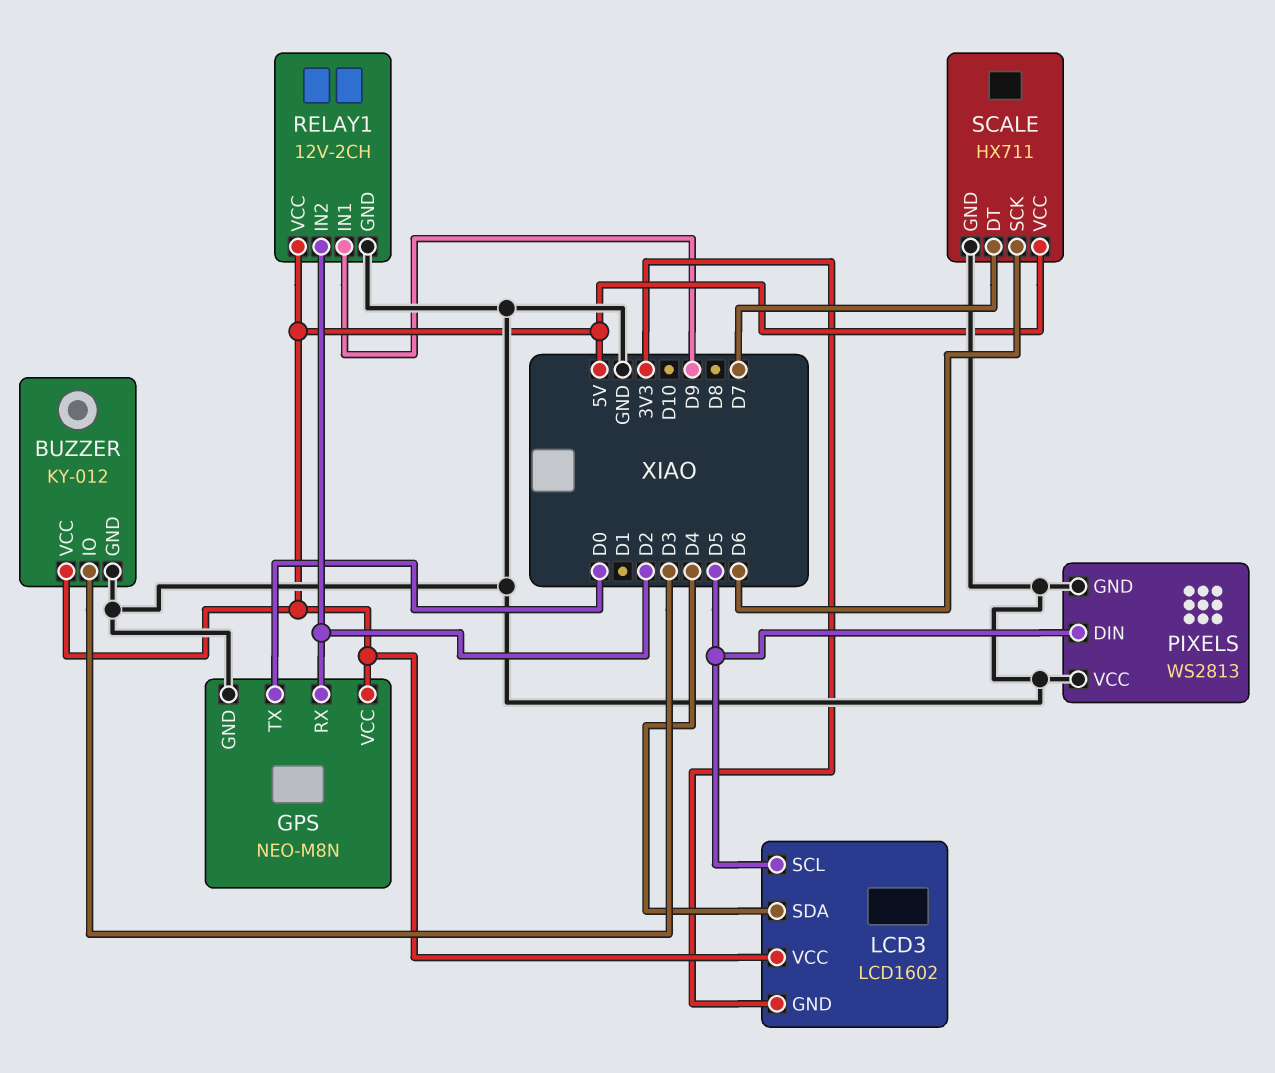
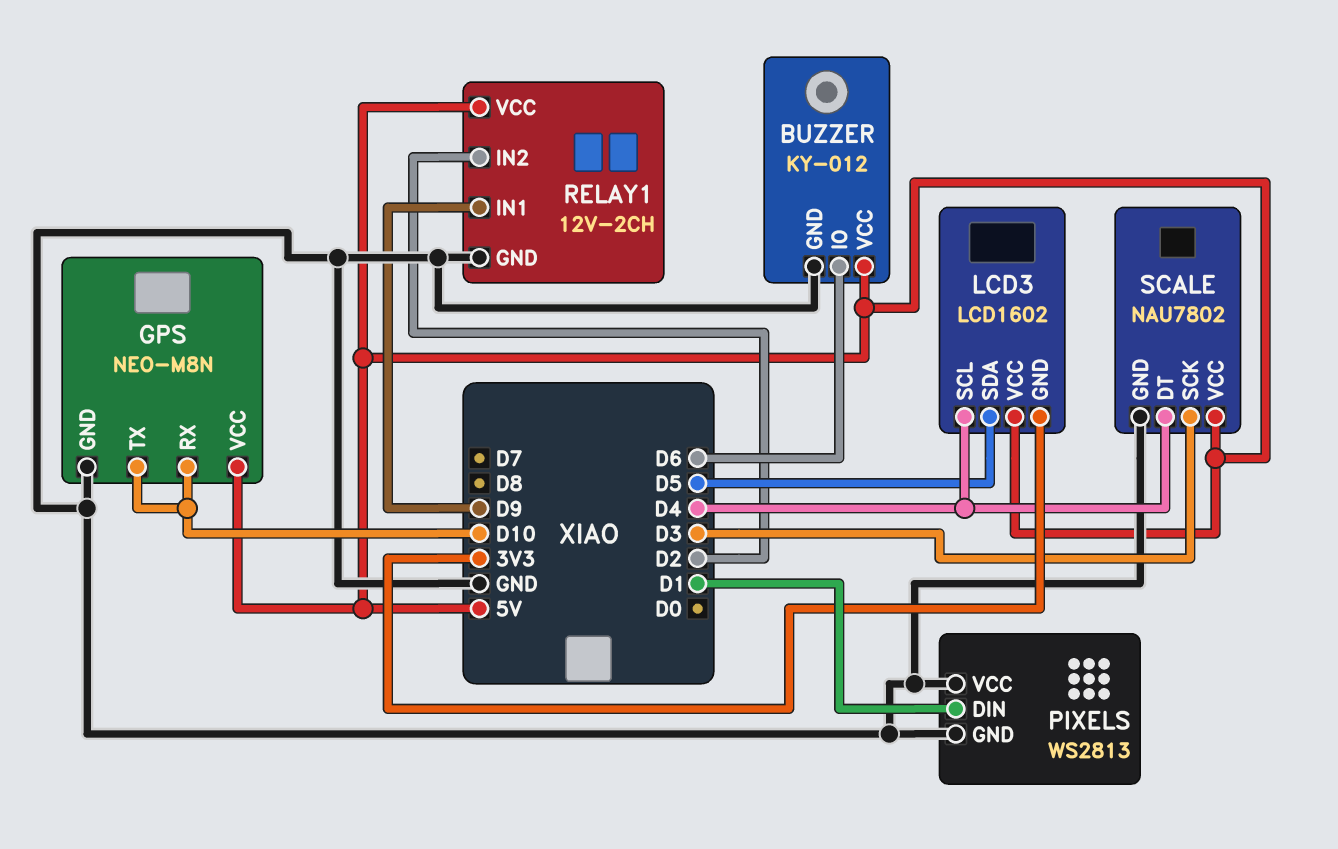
BUZZER pin IO: D3 -> D6
GPS pin RX: D2 -> D10
GPS pin TX: D0 -> D10
LCD3 pin SCL: D5 -> D4
LCD3 pin SDA: D4 -> D5
PIXELS pin DIN: D5 -> D1
SCALE: HX711 -> NAU7802
SCALE pin DT: D7 -> D4
SCALE pin SCK: D6 -> D3

